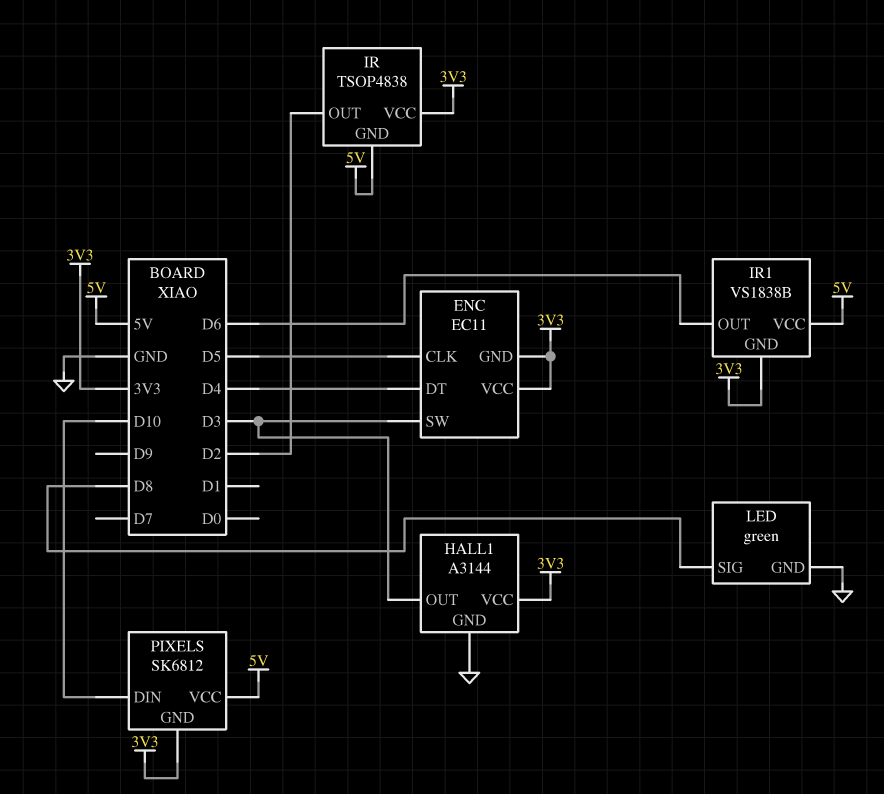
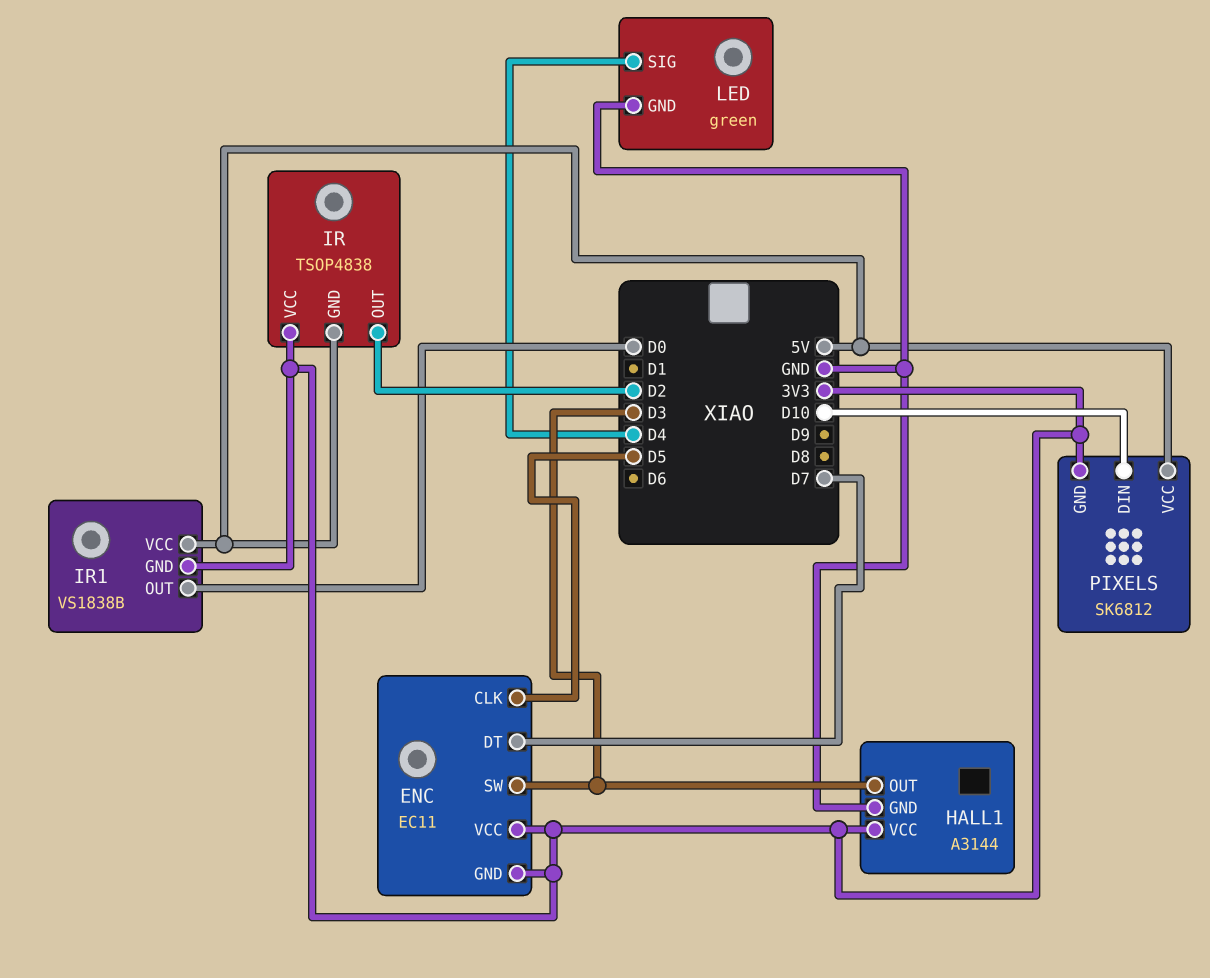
ENC pin DT: D4 -> D7
IR1 pin OUT: D6 -> D0
LED pin SIG: D8 -> D4

